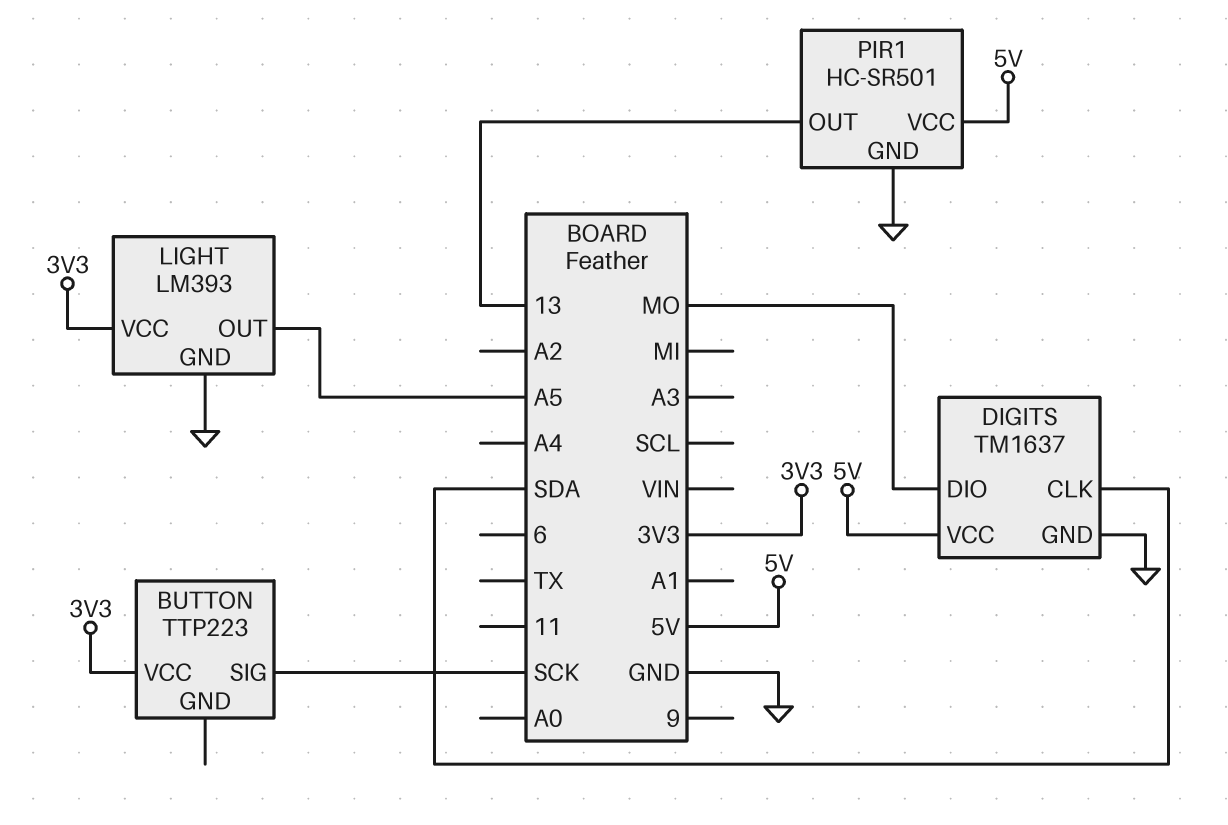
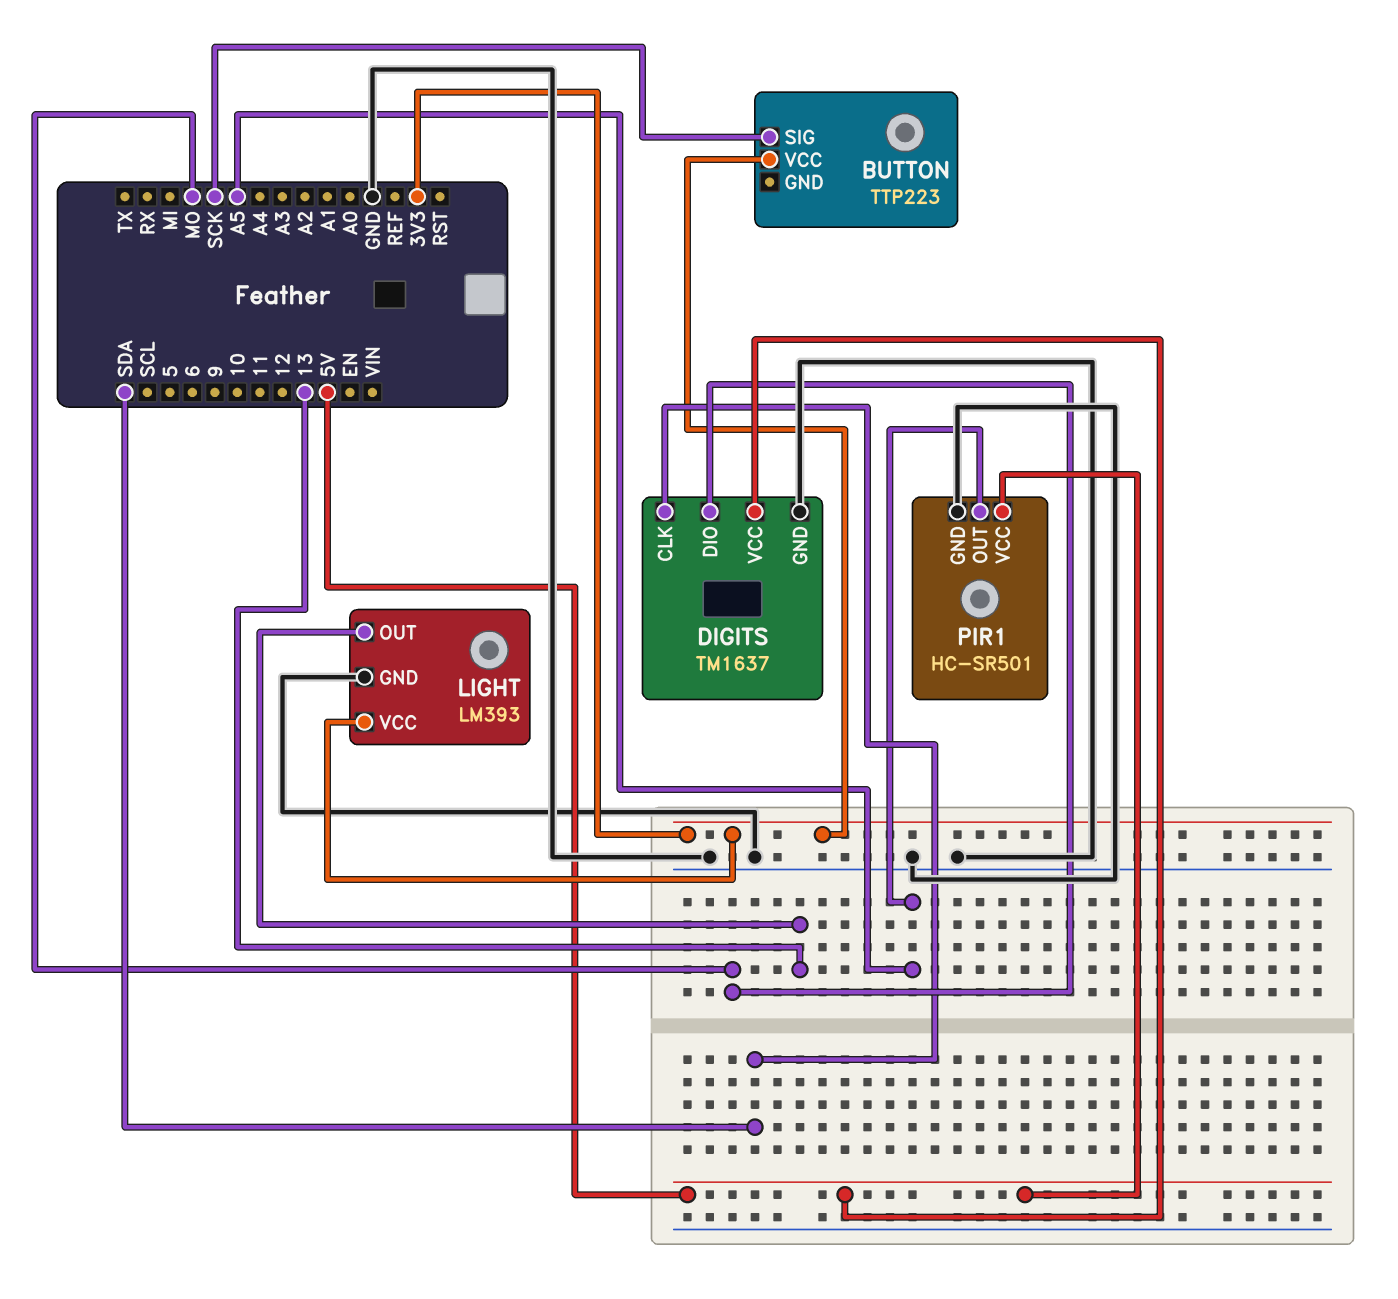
LIGHT pin OUT: A5 -> 13
PIR1 pin OUT: 13 -> A5

